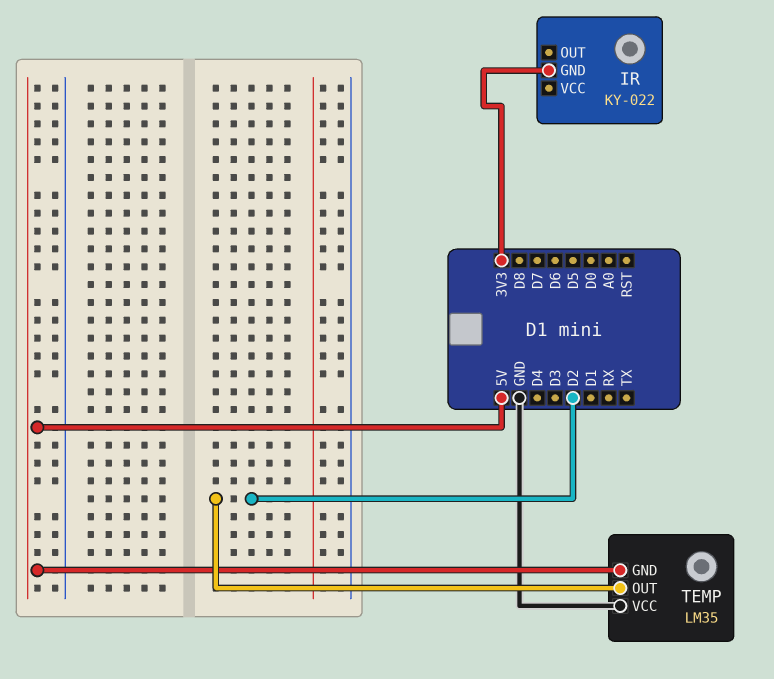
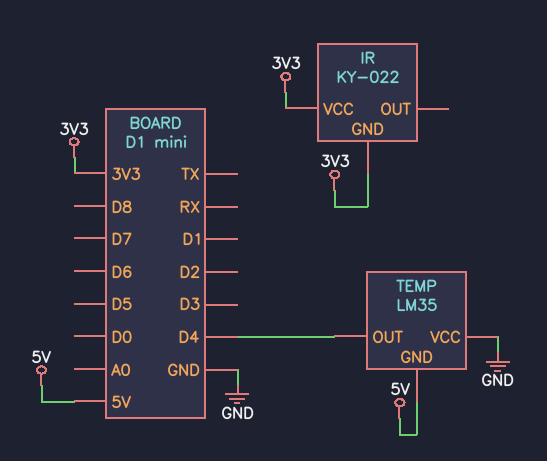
IR pin VCC: none -> 3V3
TEMP pin OUT: D2 -> D4

